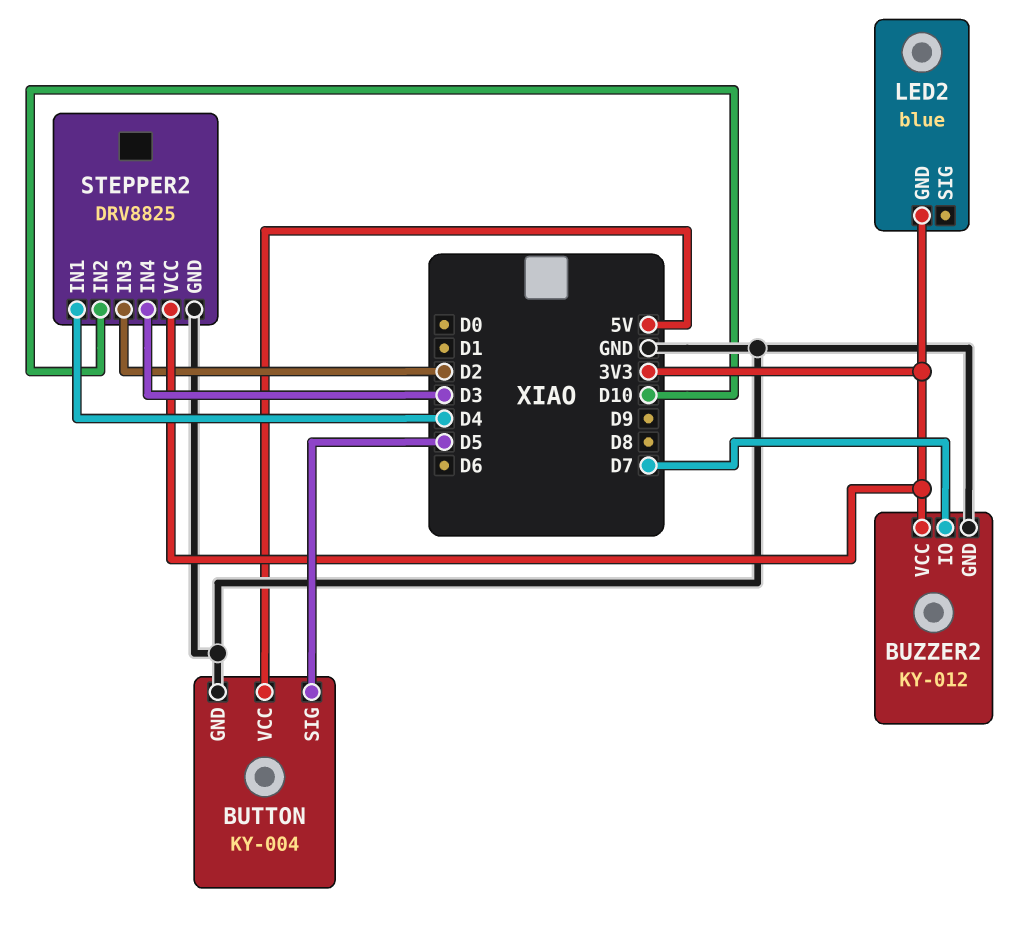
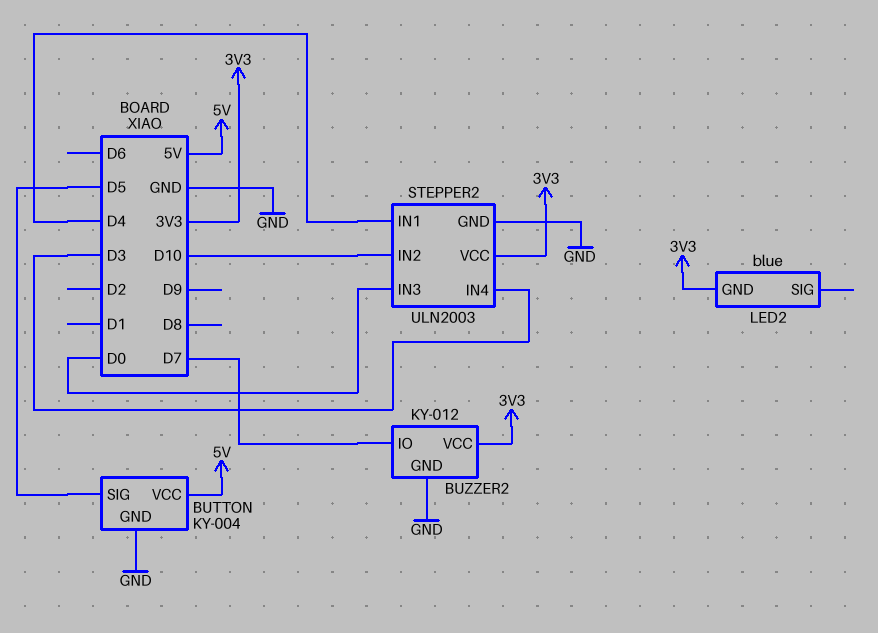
STEPPER2: DRV8825 -> ULN2003
STEPPER2 pin IN3: D2 -> D0

